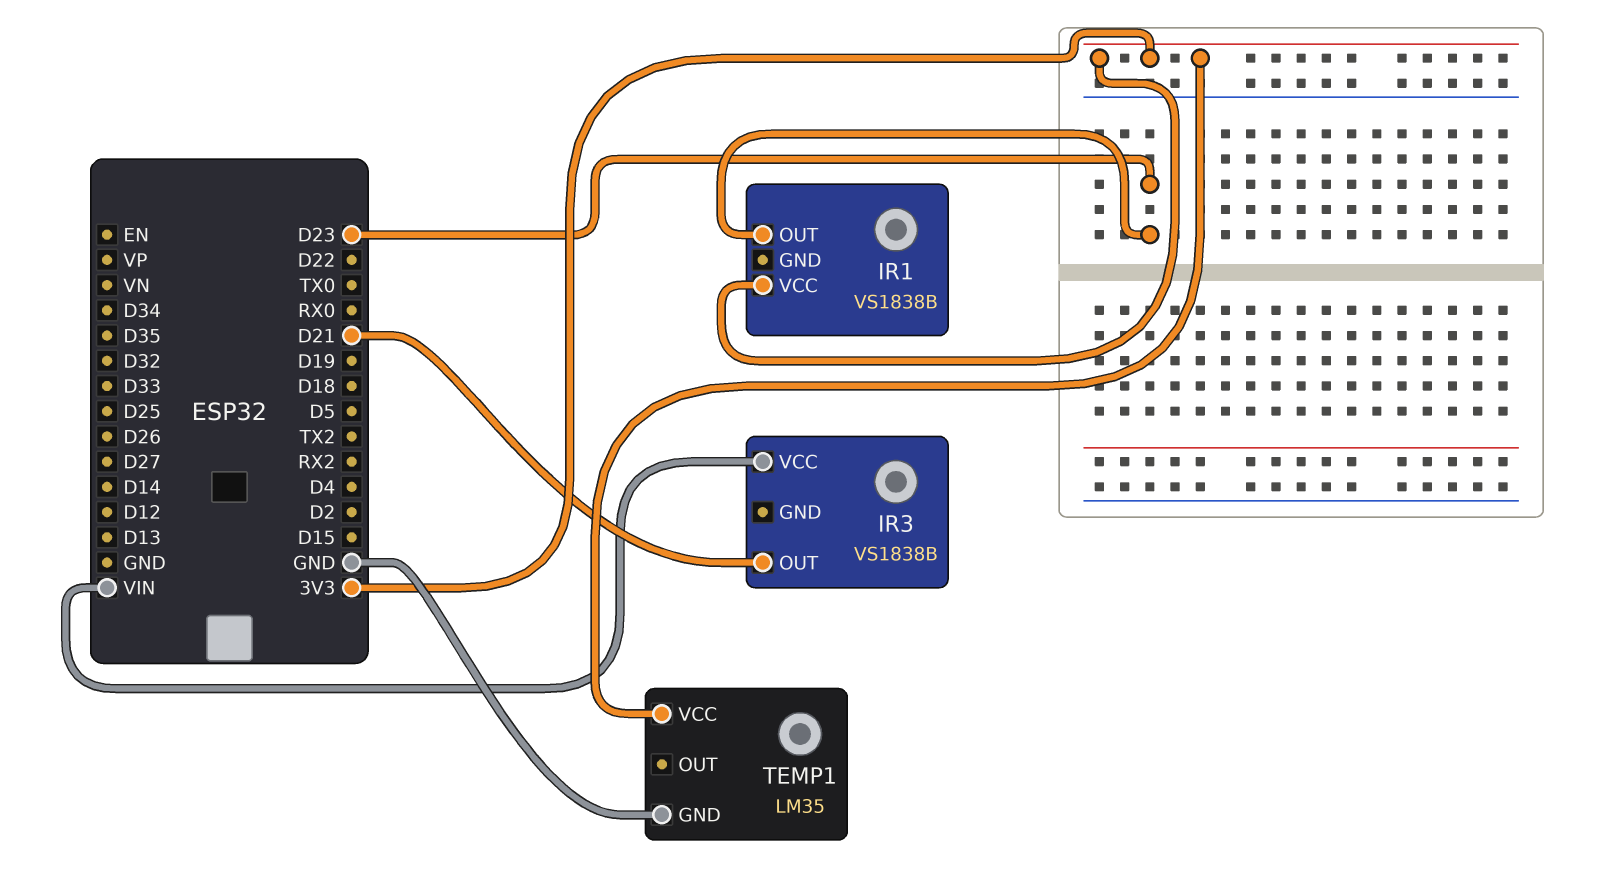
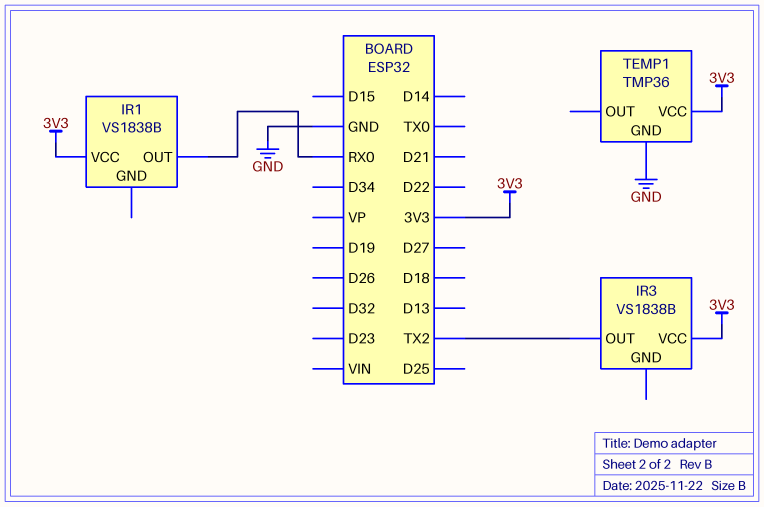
IR1 pin OUT: D23 -> RX0
IR3 pin OUT: D21 -> TX2
IR3 pin VCC: VIN -> 3V3
TEMP1: LM35 -> TMP36

